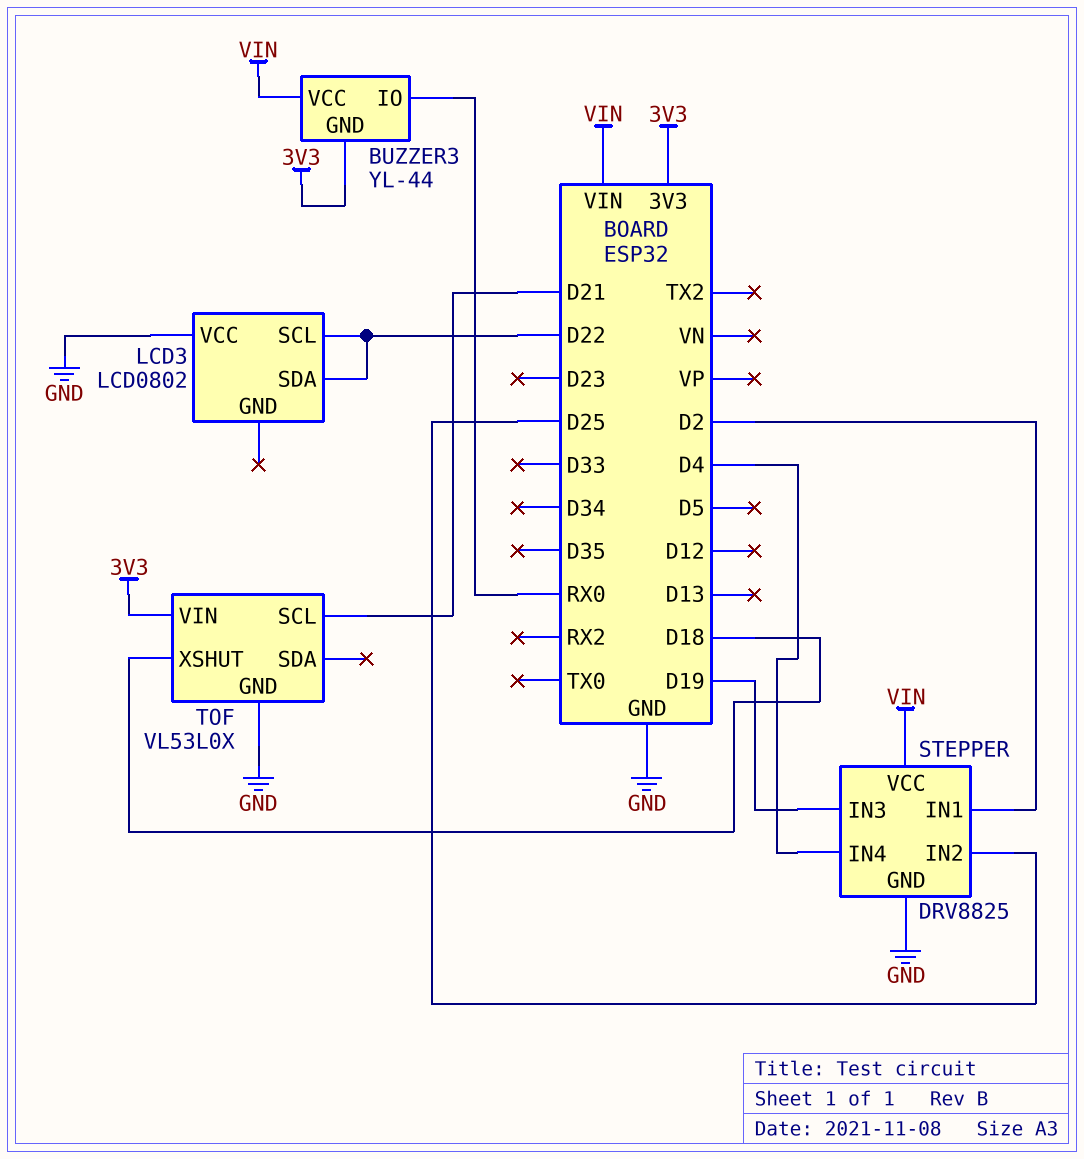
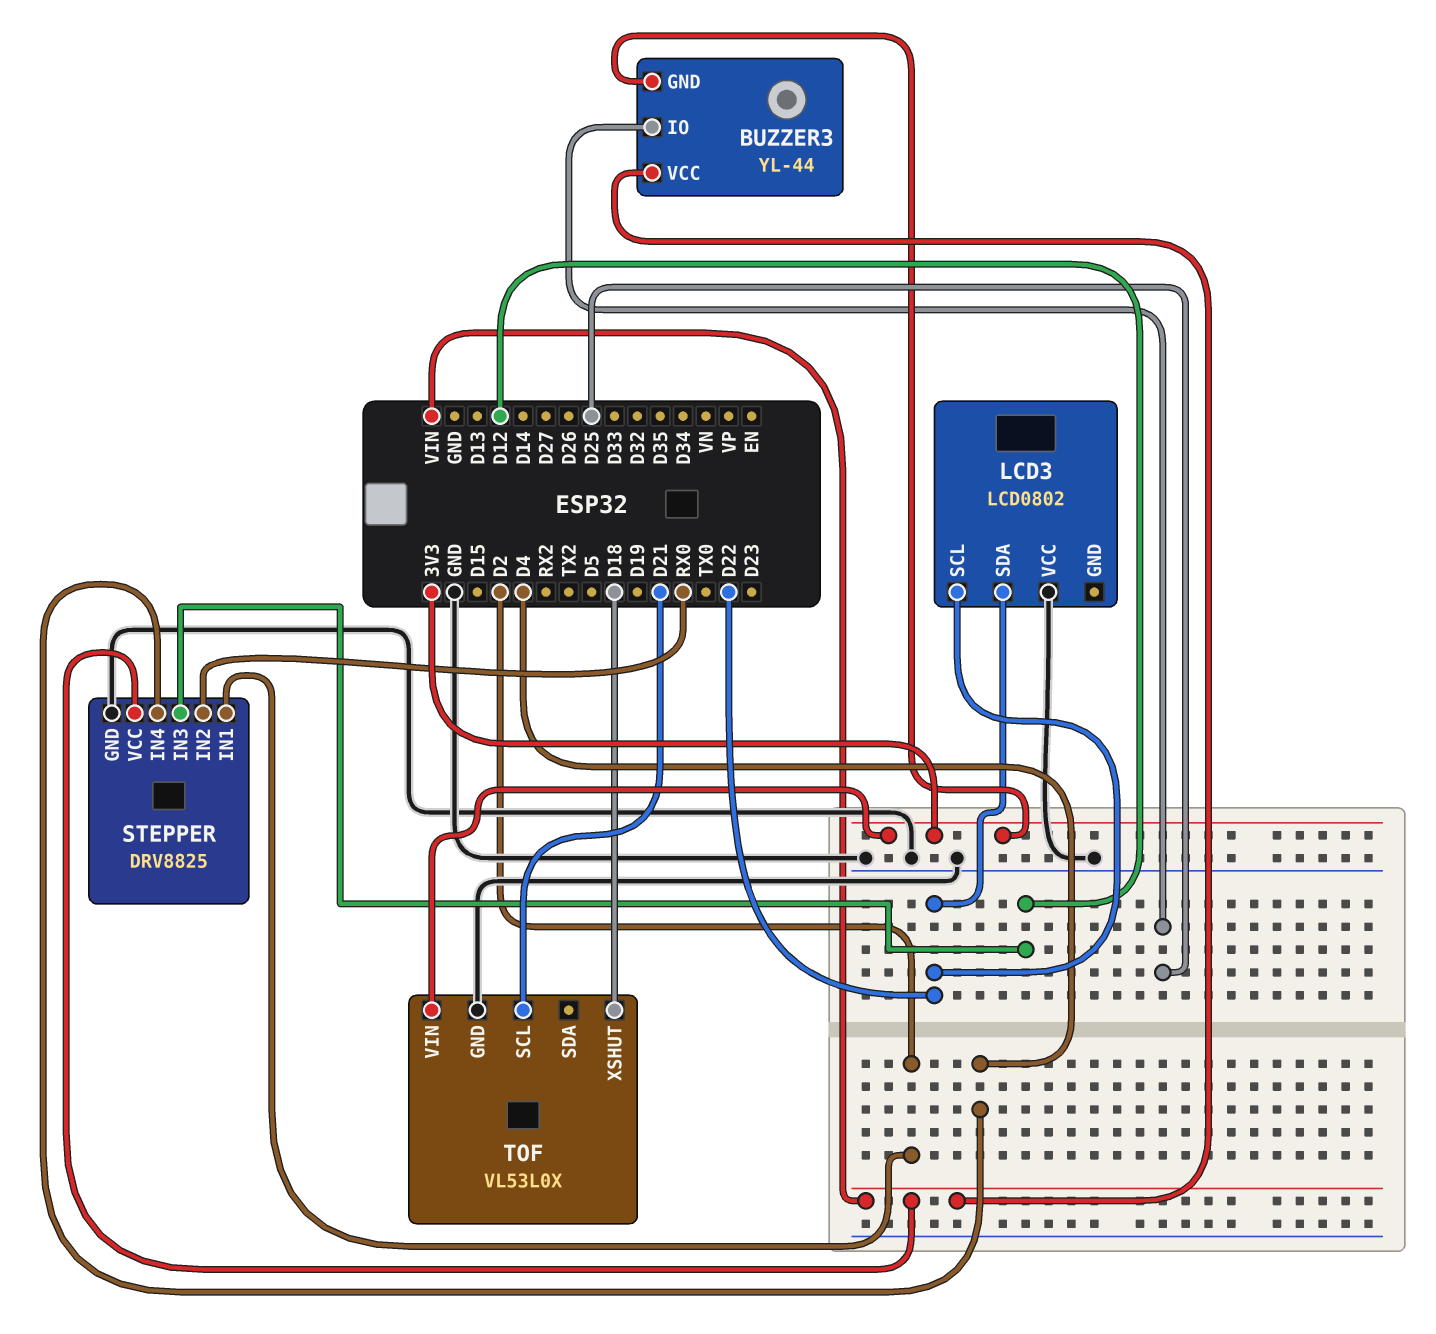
BUZZER3 pin IO: RX0 -> D25
STEPPER pin IN2: D25 -> RX0
STEPPER pin IN3: D19 -> D12

